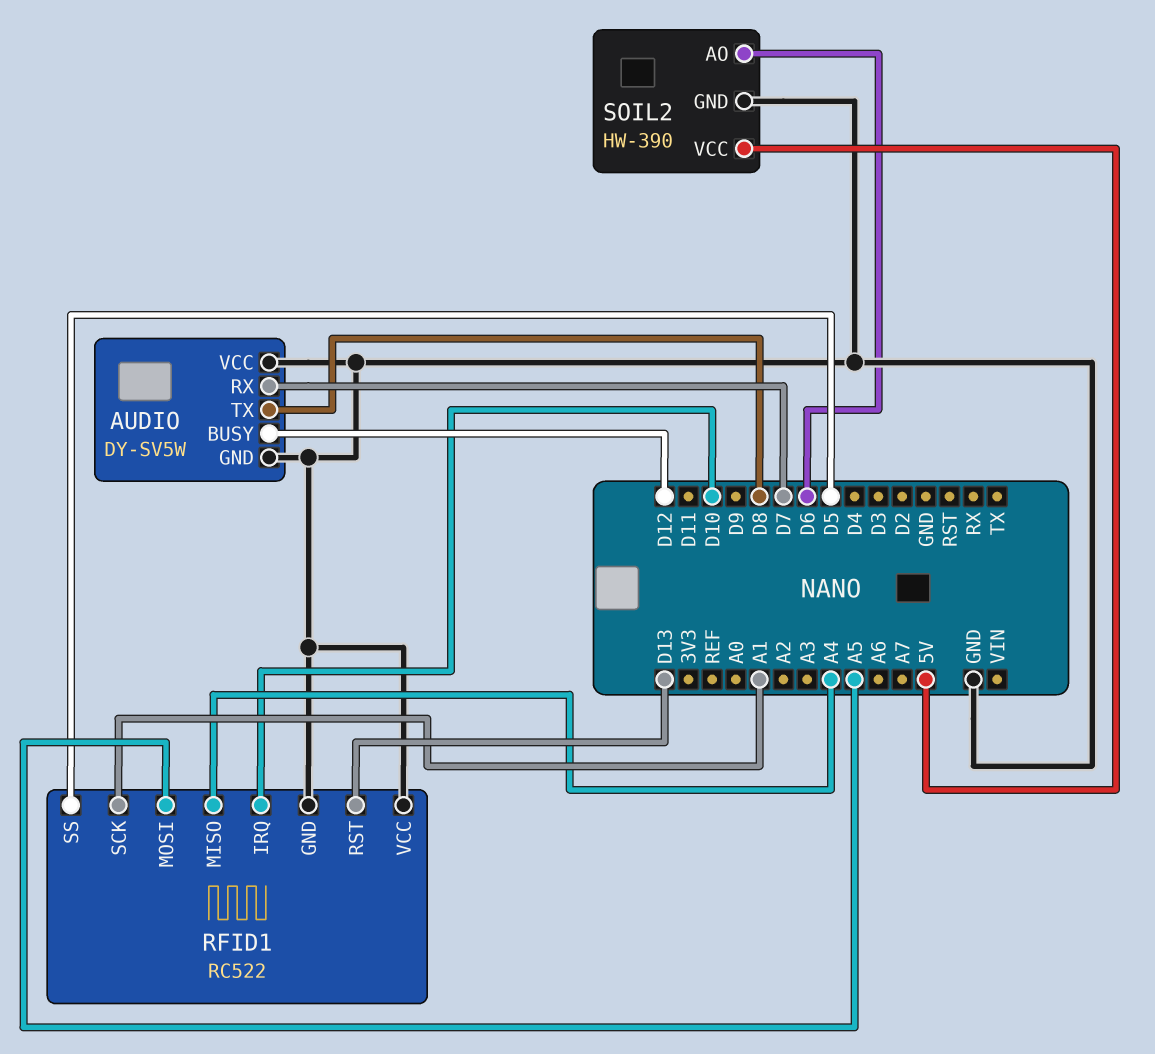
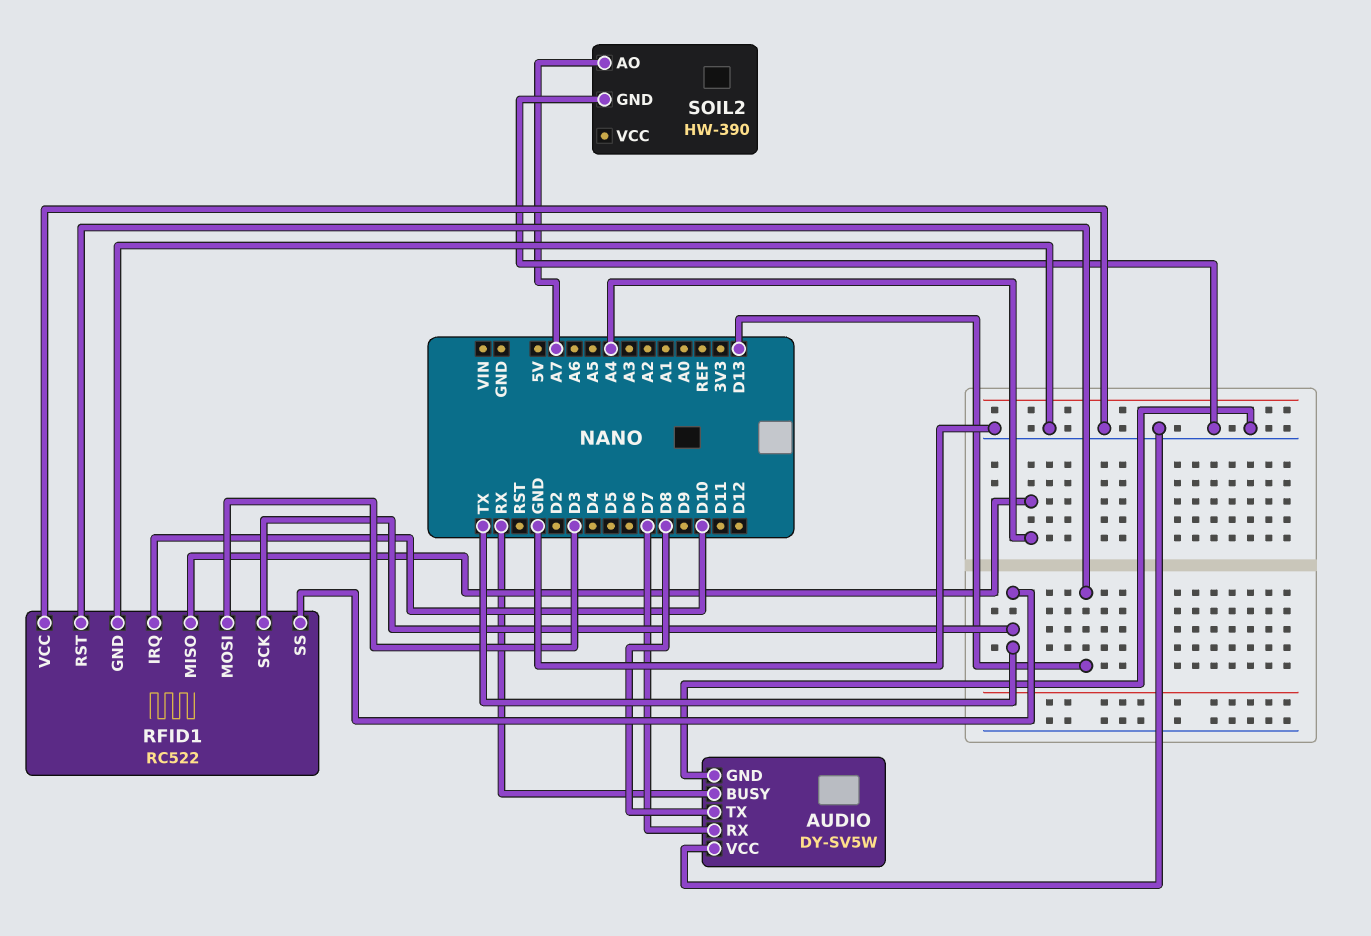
AUDIO pin BUSY: D12 -> RX
RFID1 pin MOSI: A5 -> D3
RFID1 pin SCK: A1 -> TX
RFID1 pin SS: D5 -> TX
SOIL2 pin AO: D6 -> A7
SOIL2 pin VCC: 5V -> none

